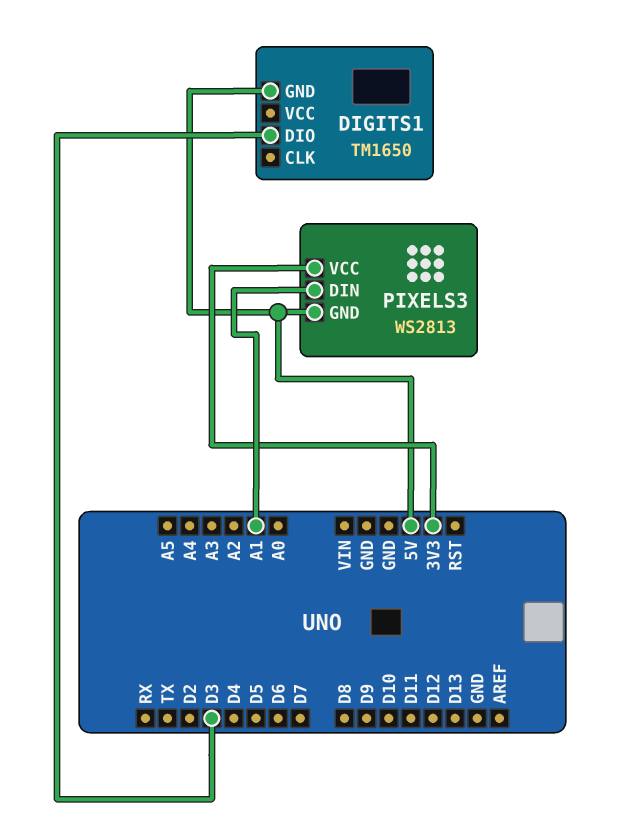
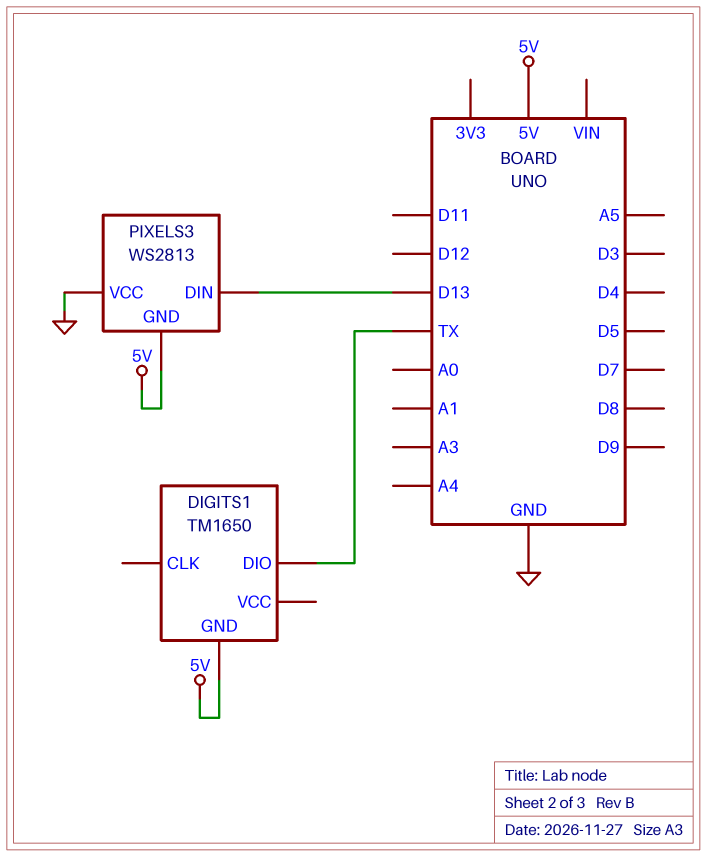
DIGITS1 pin DIO: D3 -> TX
PIXELS3 pin DIN: A1 -> D13
PIXELS3 pin VCC: 3V3 -> GND

